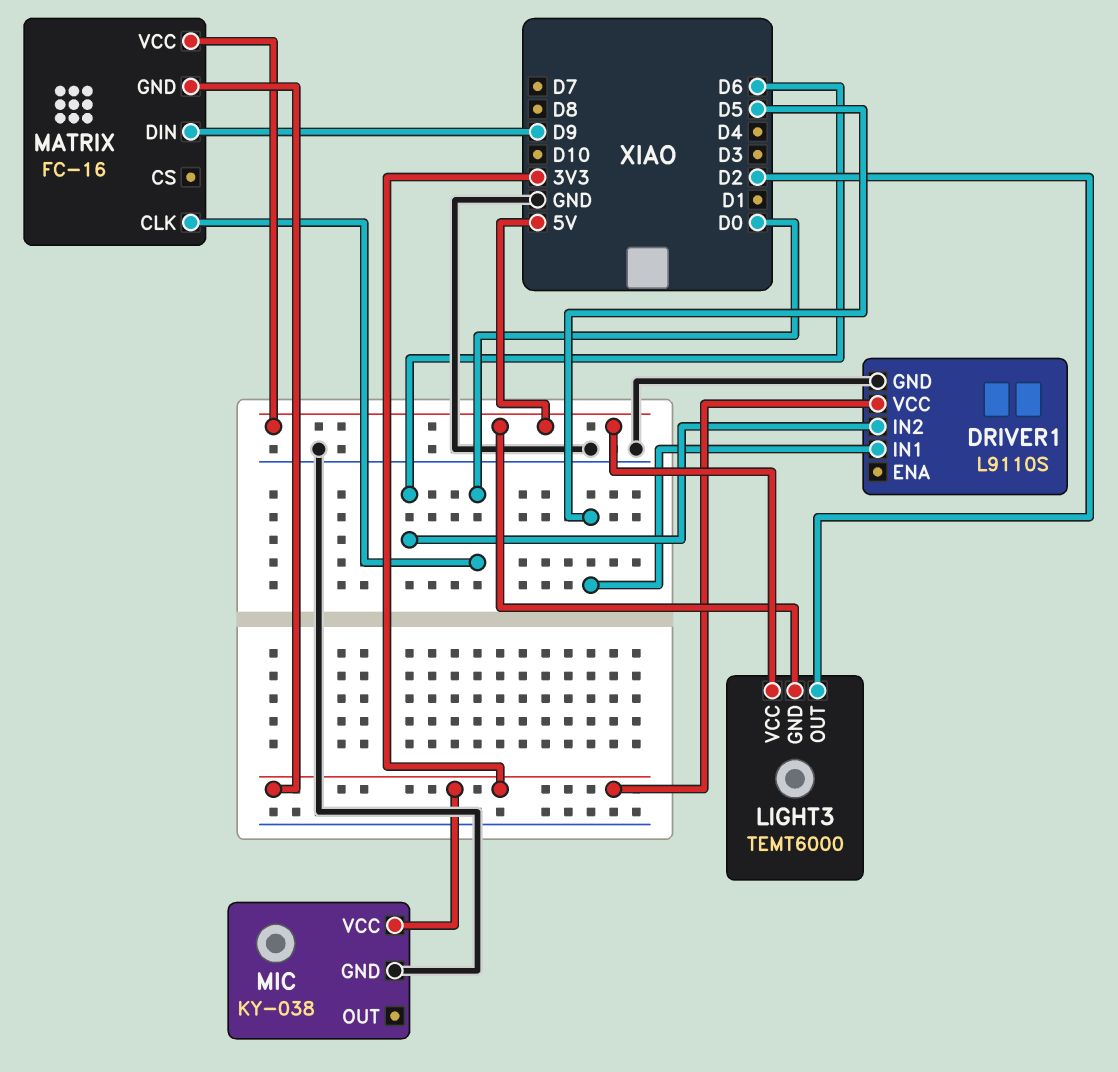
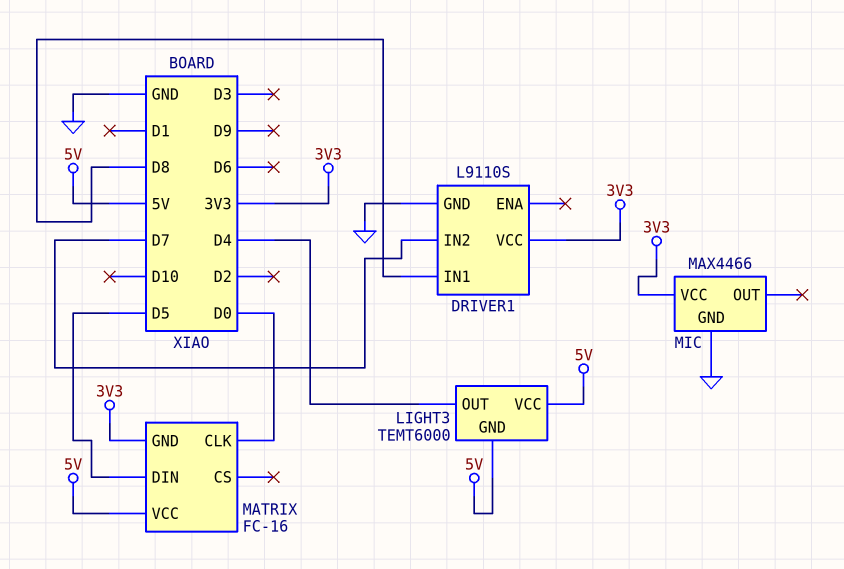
DRIVER1 pin IN1: D5 -> D8
DRIVER1 pin IN2: D6 -> D7
LIGHT3 pin OUT: D2 -> D4
MATRIX pin DIN: D9 -> D5
MIC: KY-038 -> MAX4466

